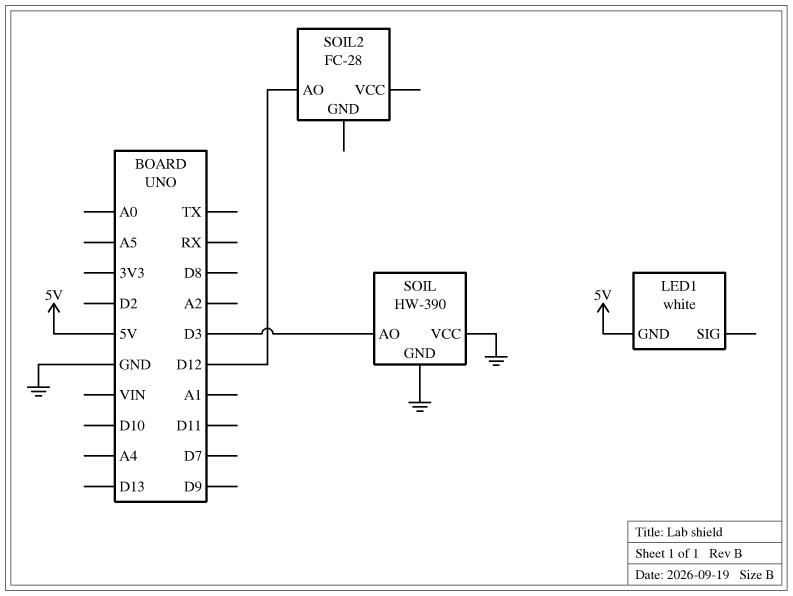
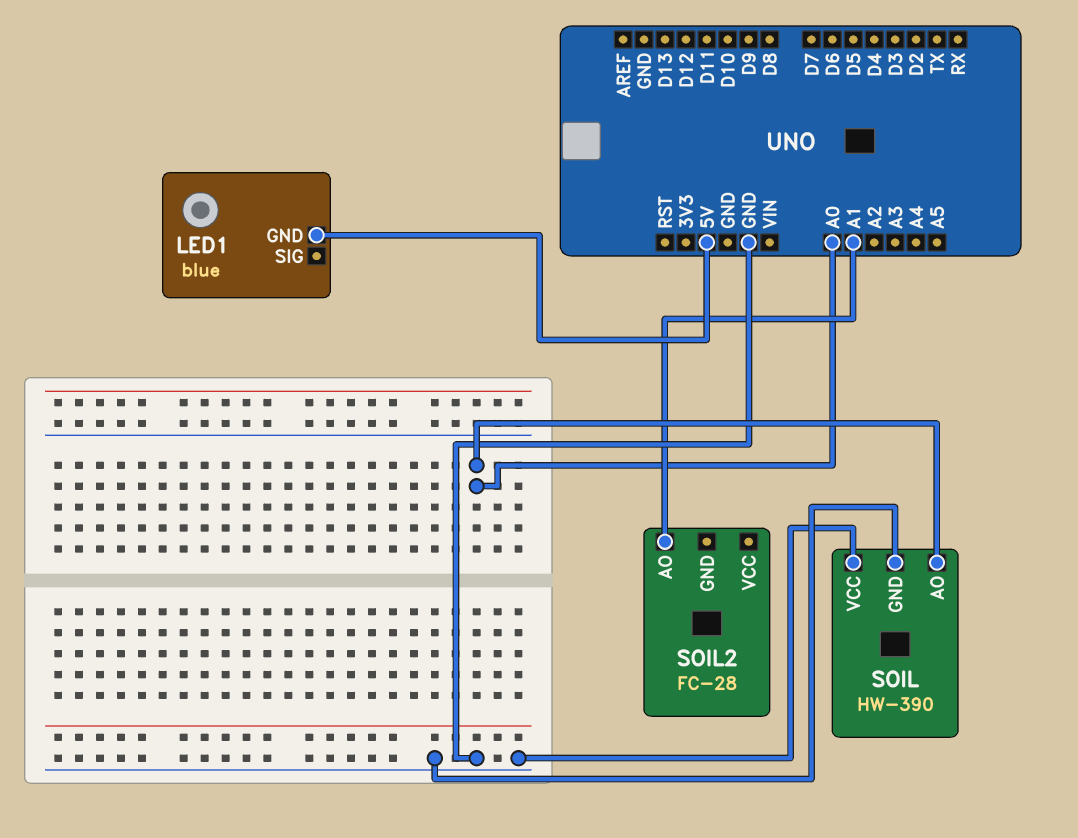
LED1: white -> blue
SOIL pin AO: D3 -> A0
SOIL2 pin AO: D12 -> A1

